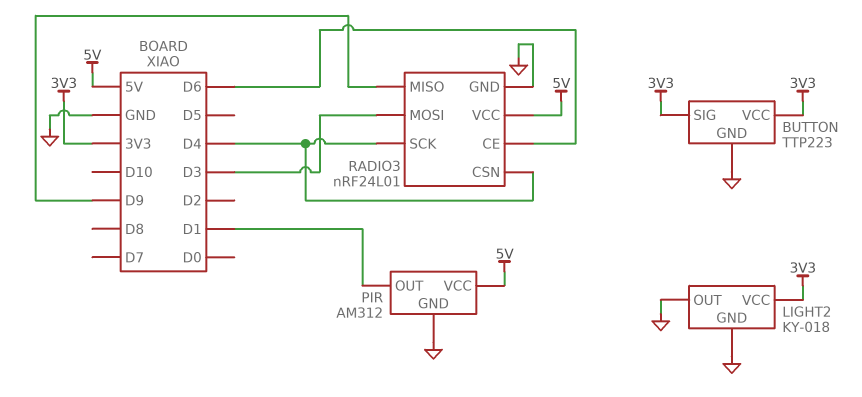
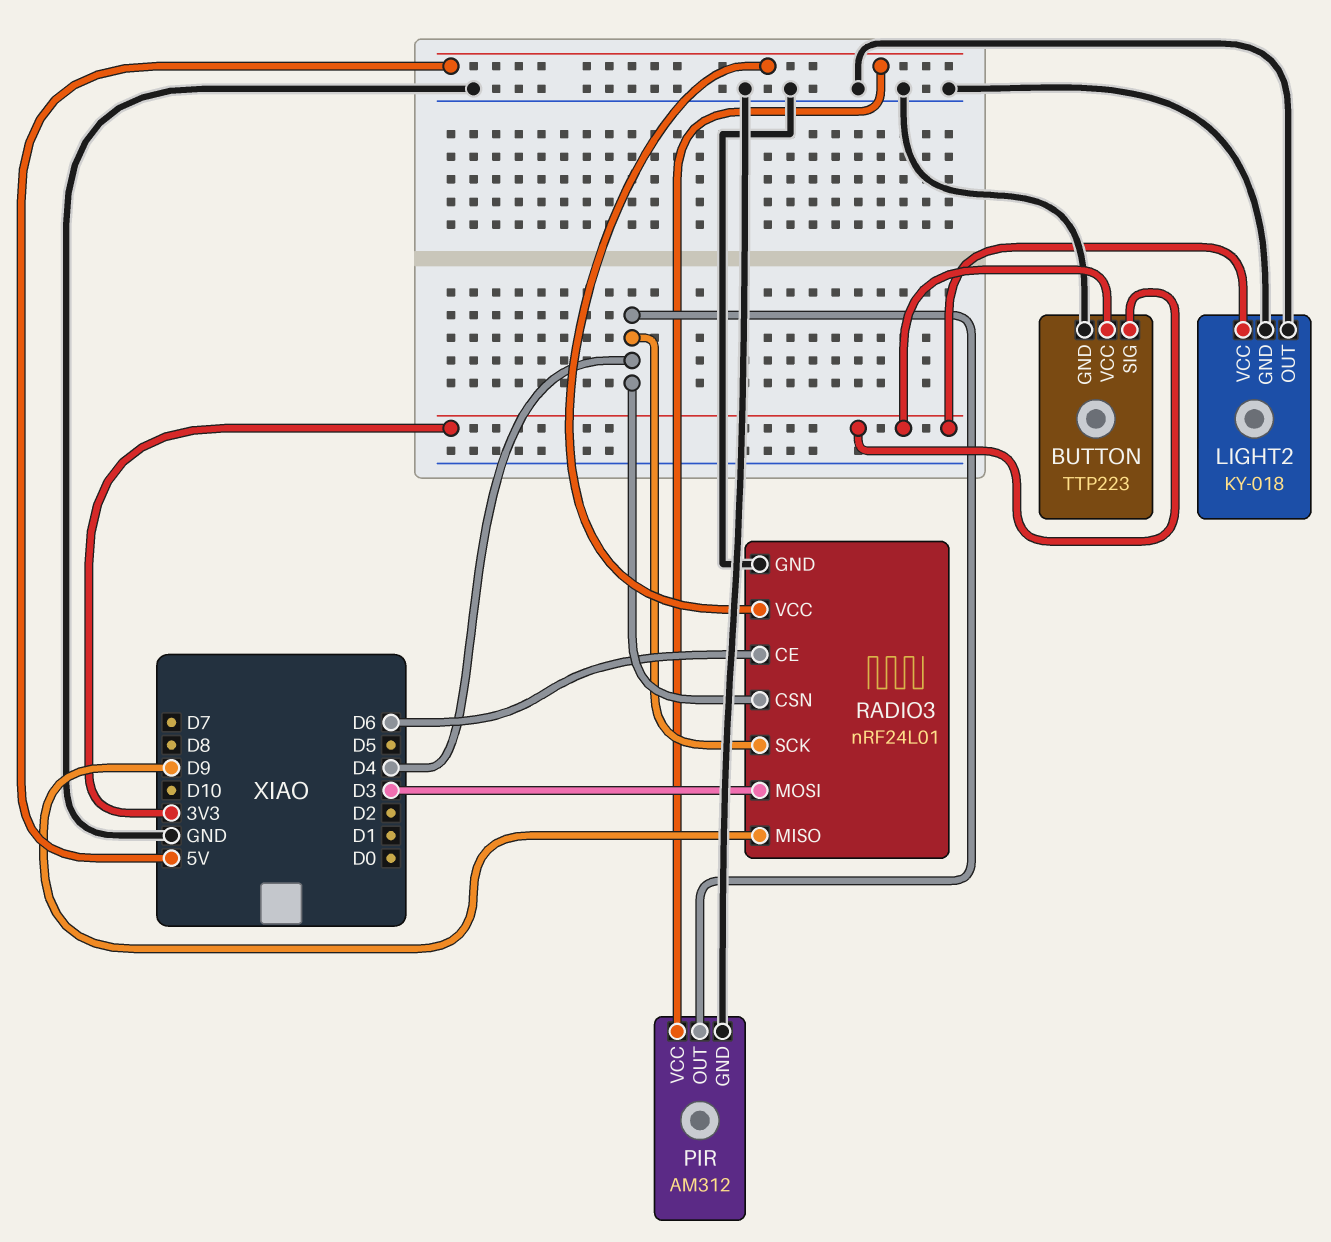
PIR pin OUT: D1 -> D4

